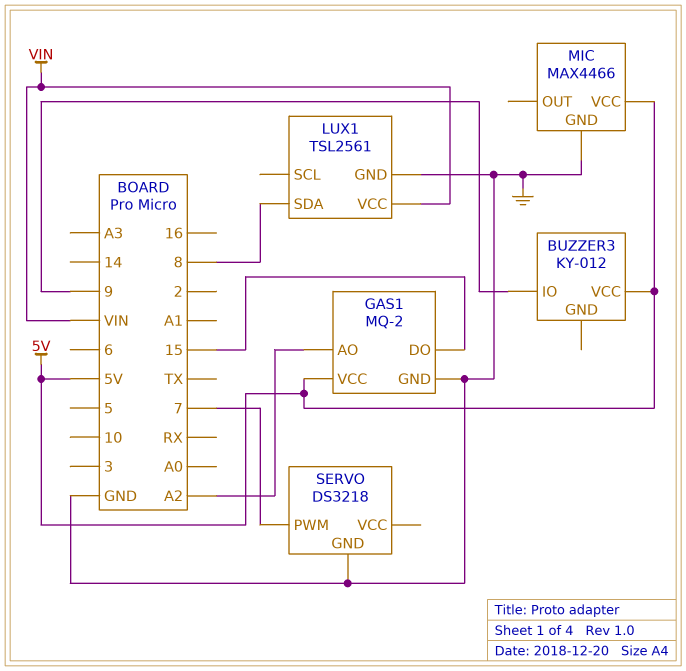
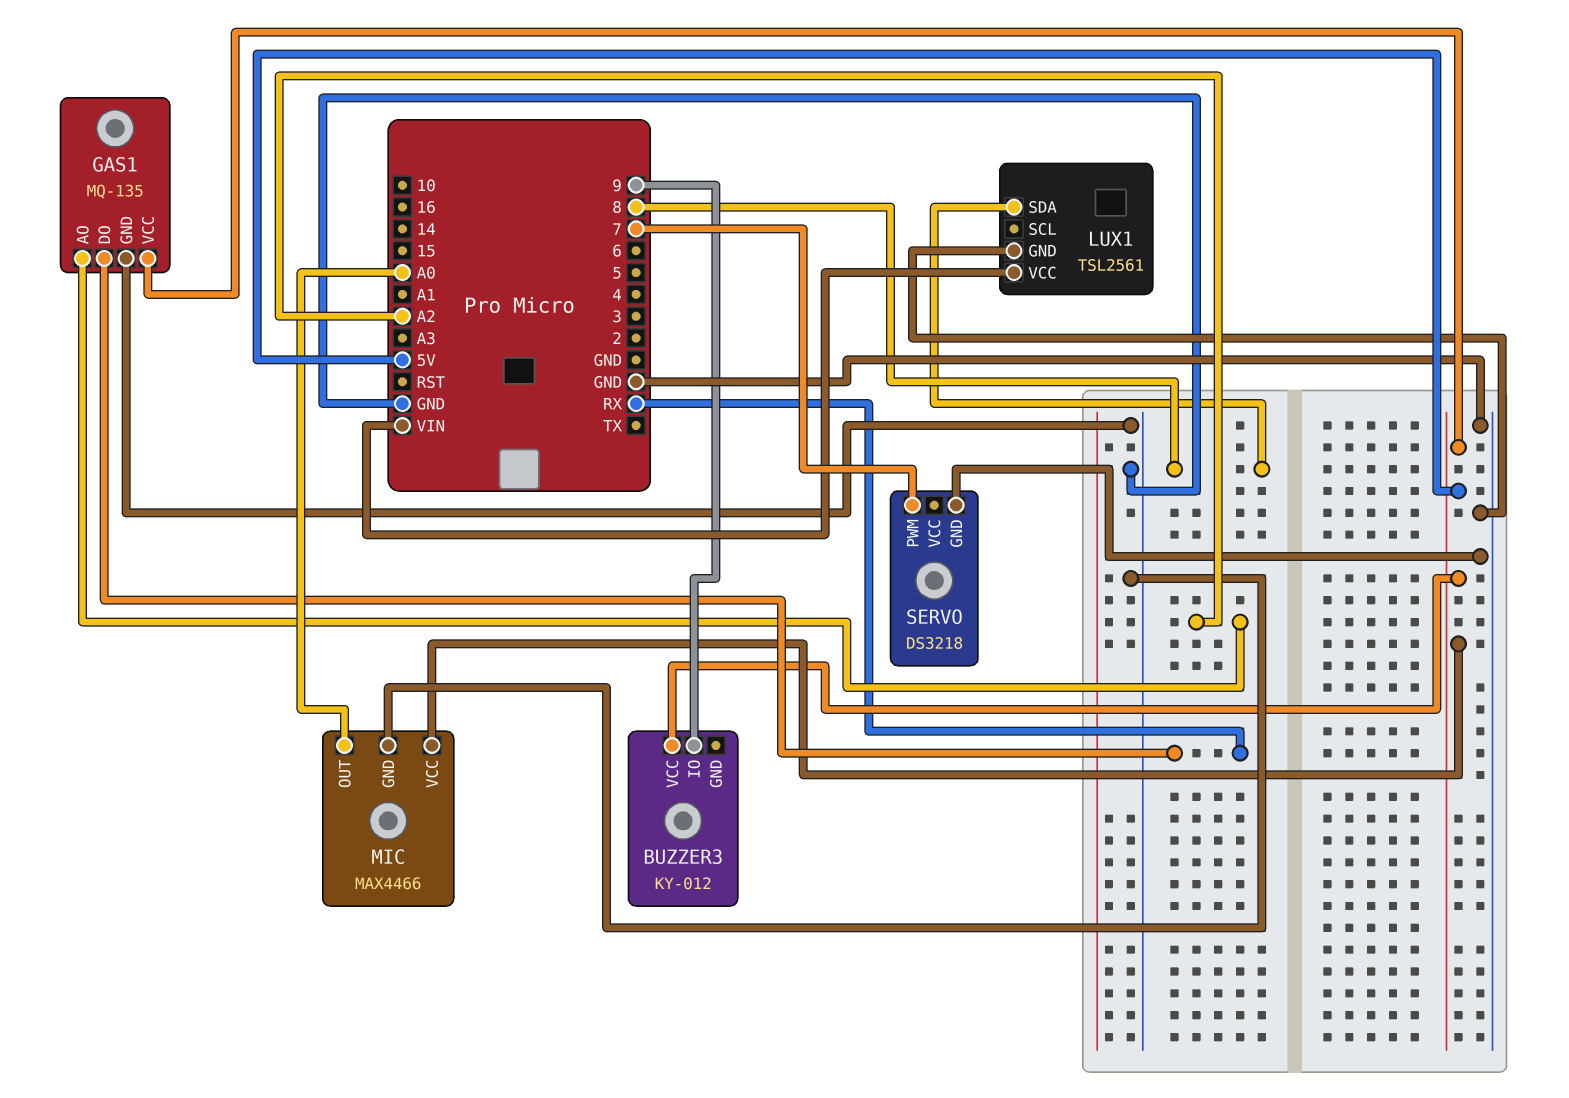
GAS1: MQ-2 -> MQ-135
GAS1 pin DO: 15 -> RX
MIC pin OUT: none -> A0

